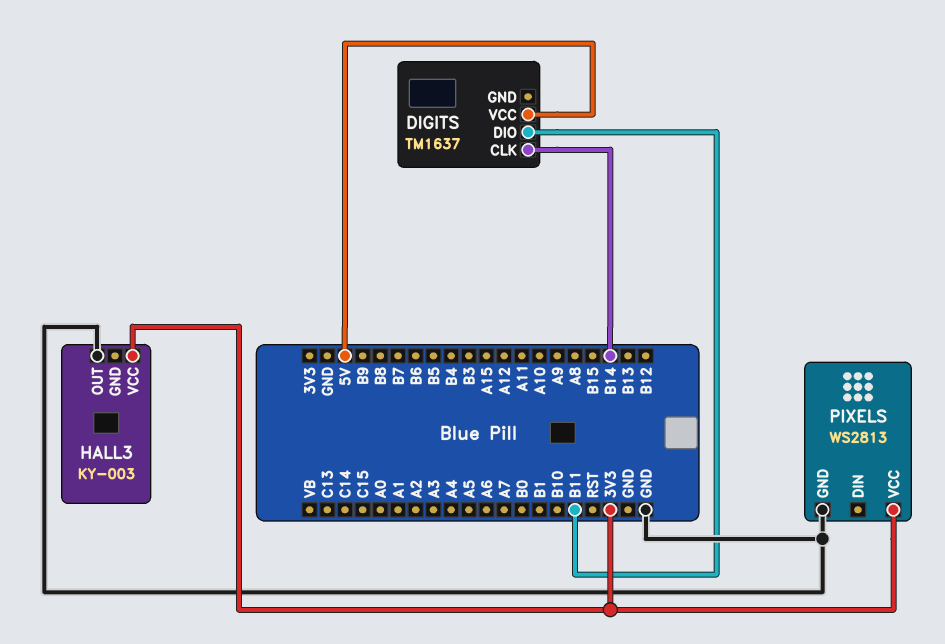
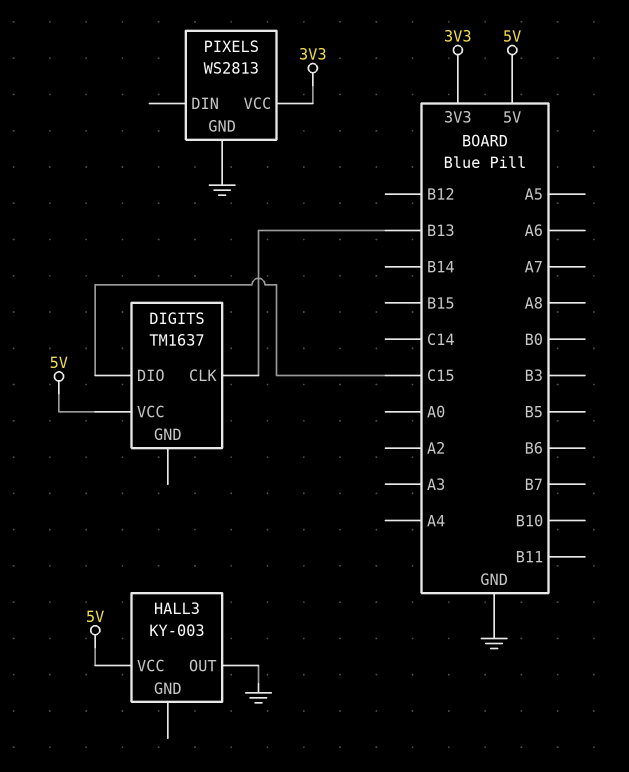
DIGITS pin CLK: B14 -> B13
DIGITS pin DIO: B11 -> C15
HALL3 pin VCC: 3V3 -> 5V

